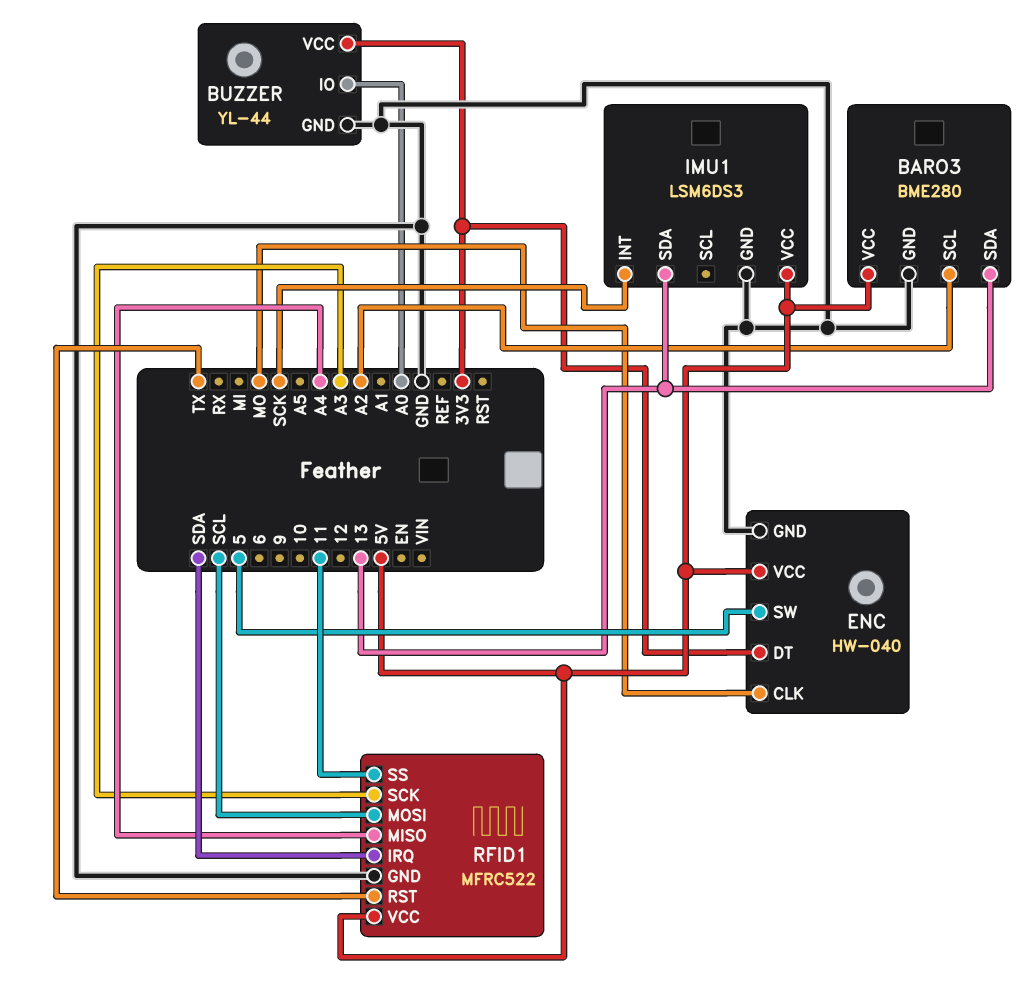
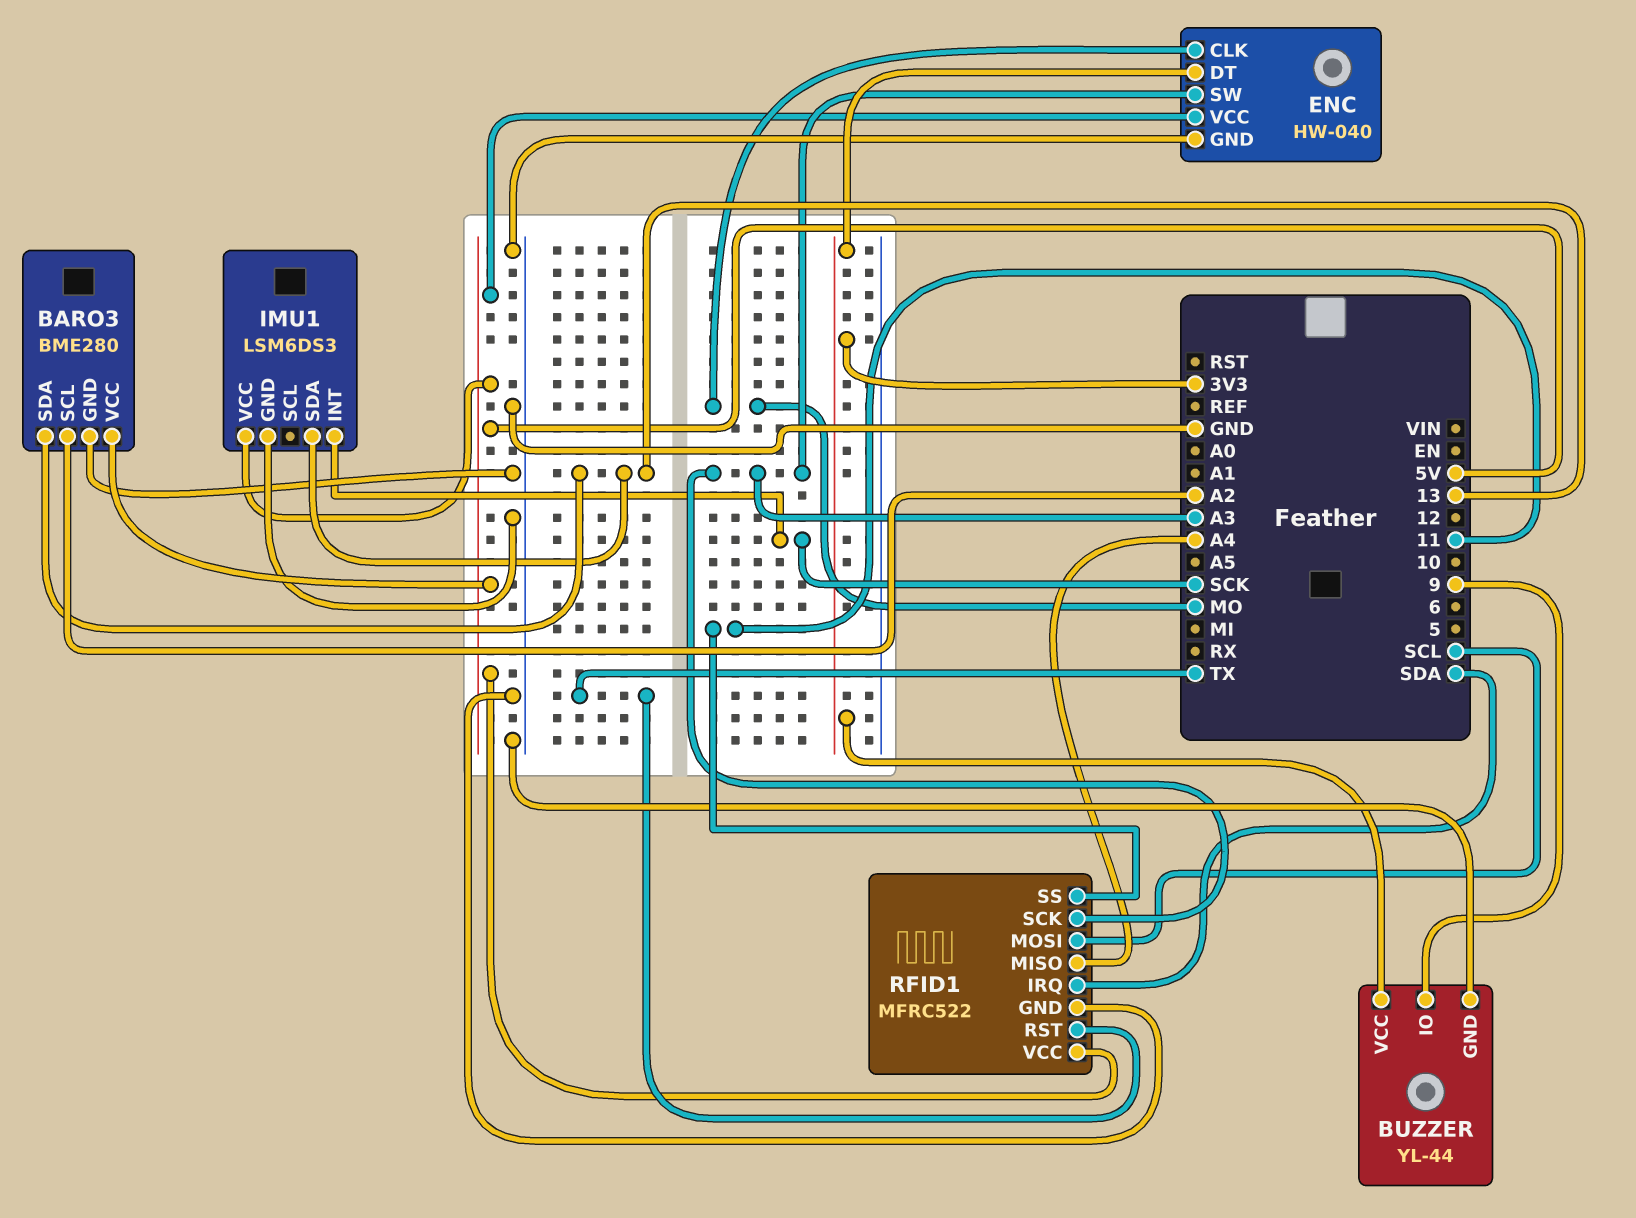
BUZZER pin IO: A0 -> 9
ENC pin SW: 5 -> A3

